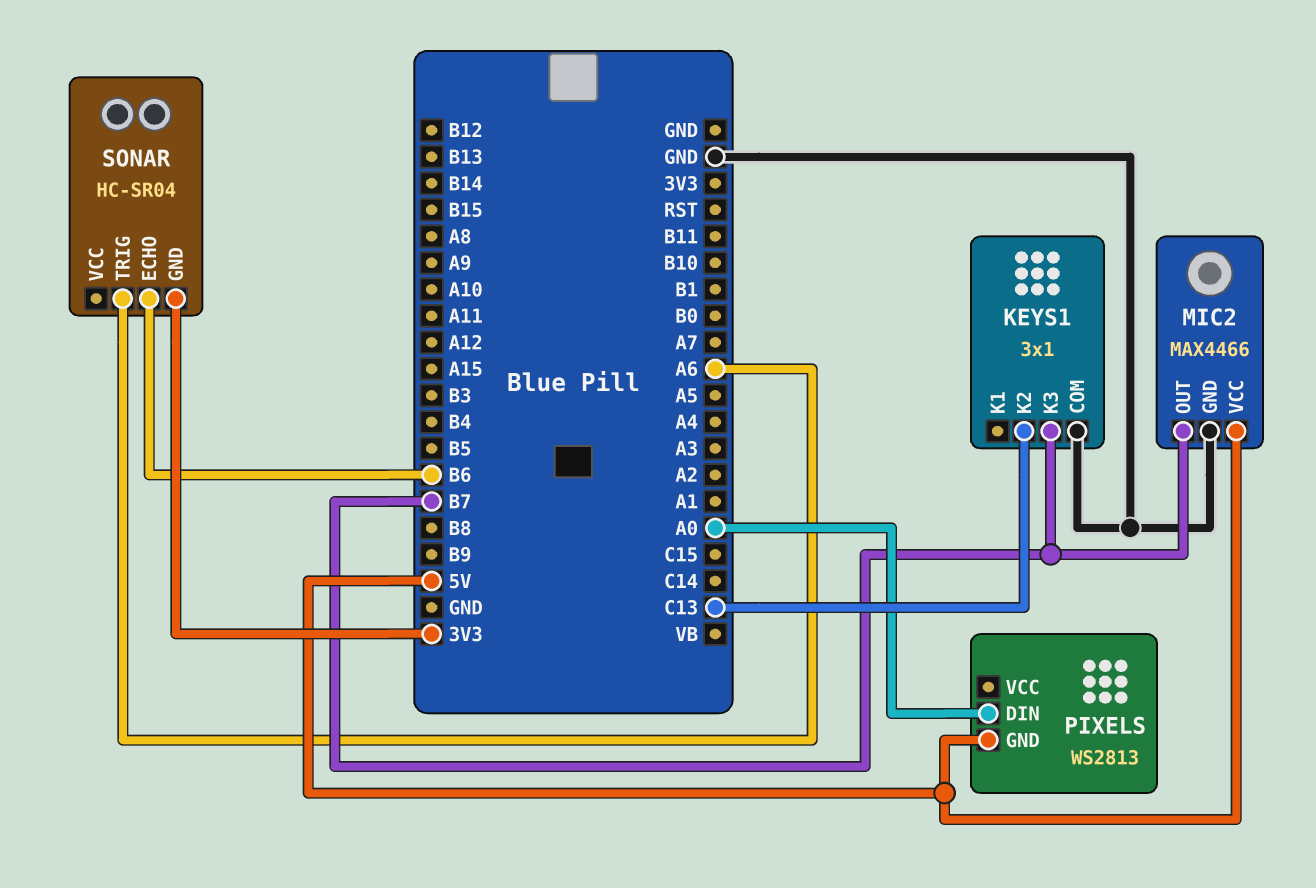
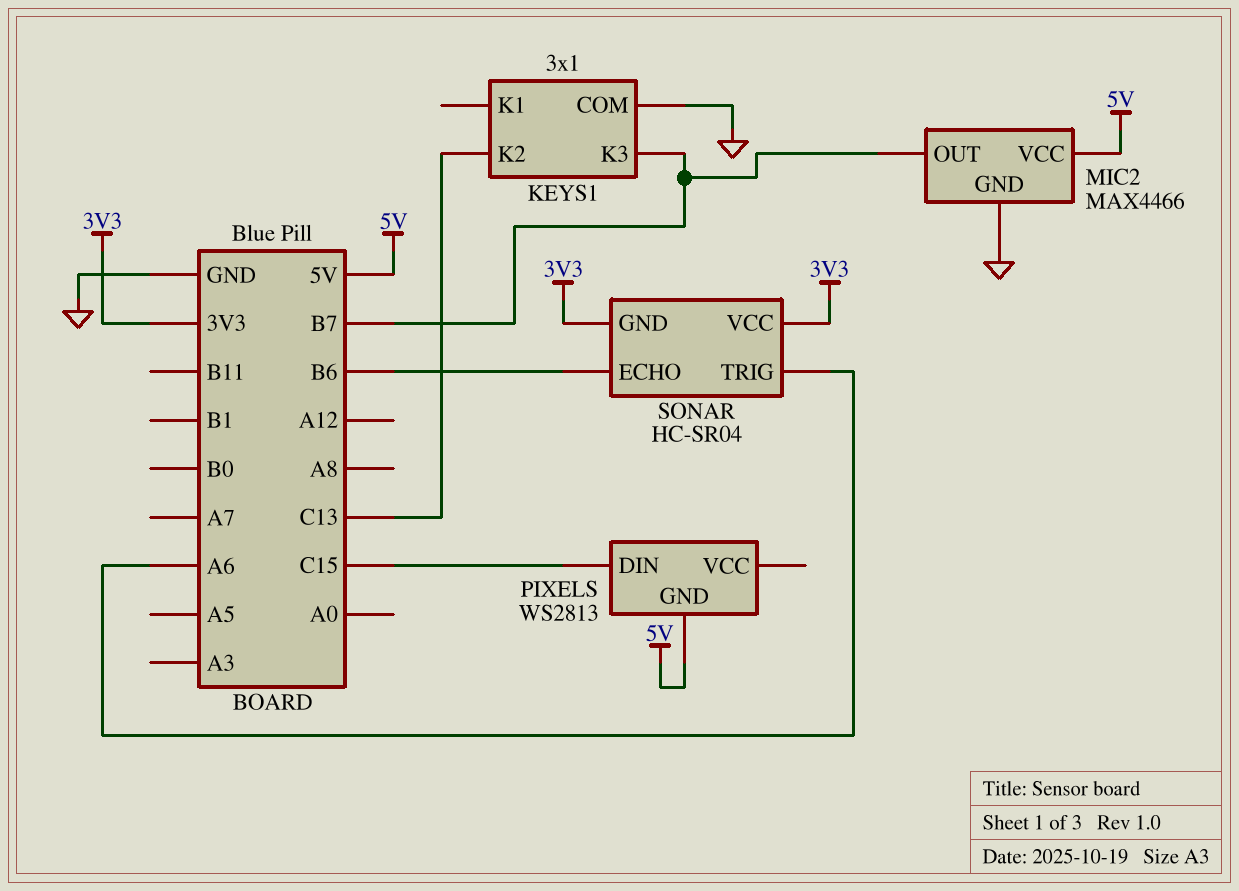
PIXELS pin DIN: A0 -> C15
SONAR pin VCC: none -> 3V3

